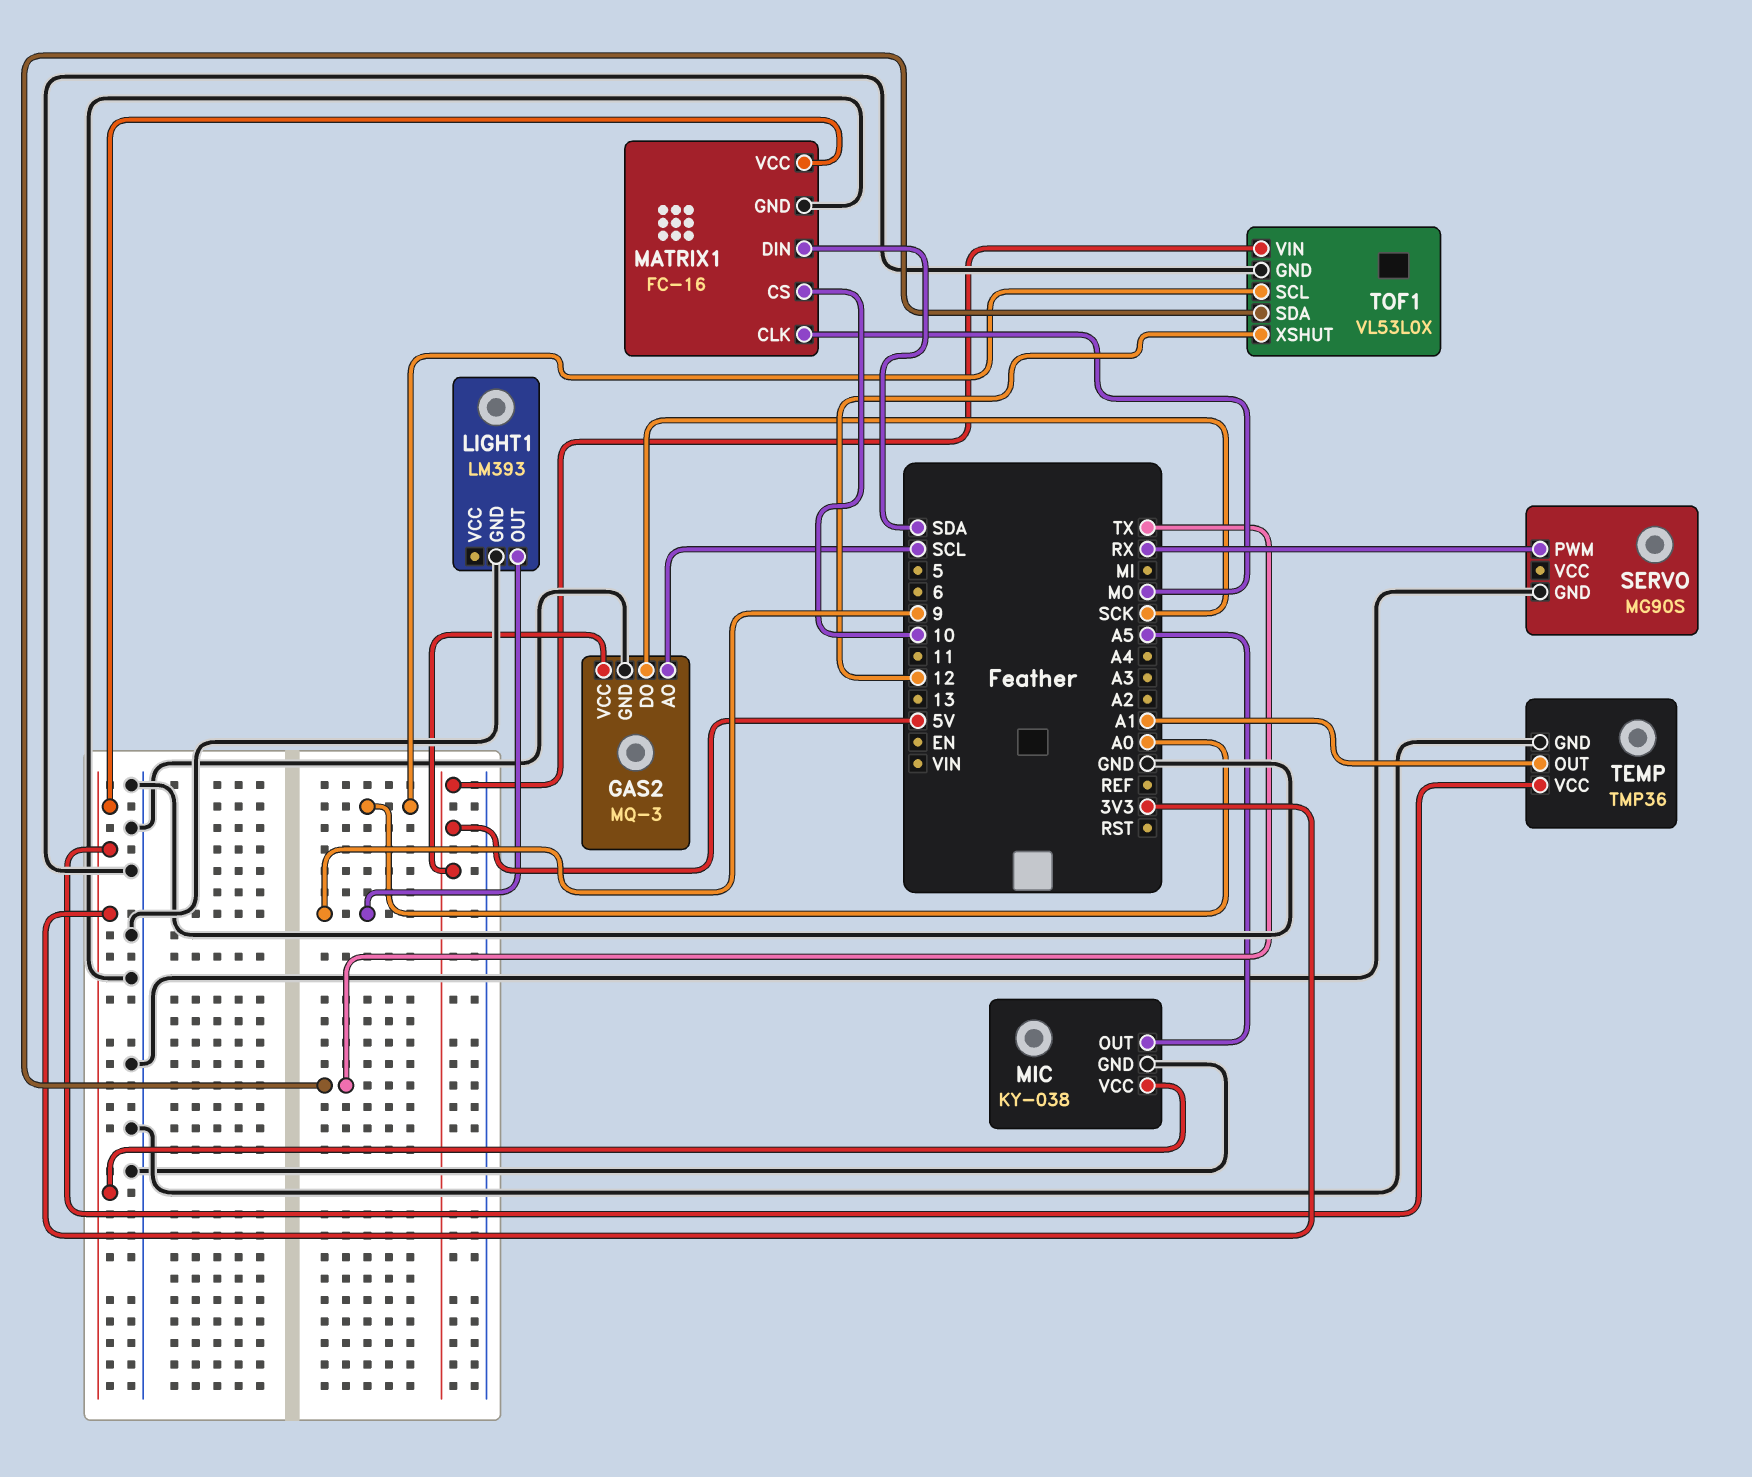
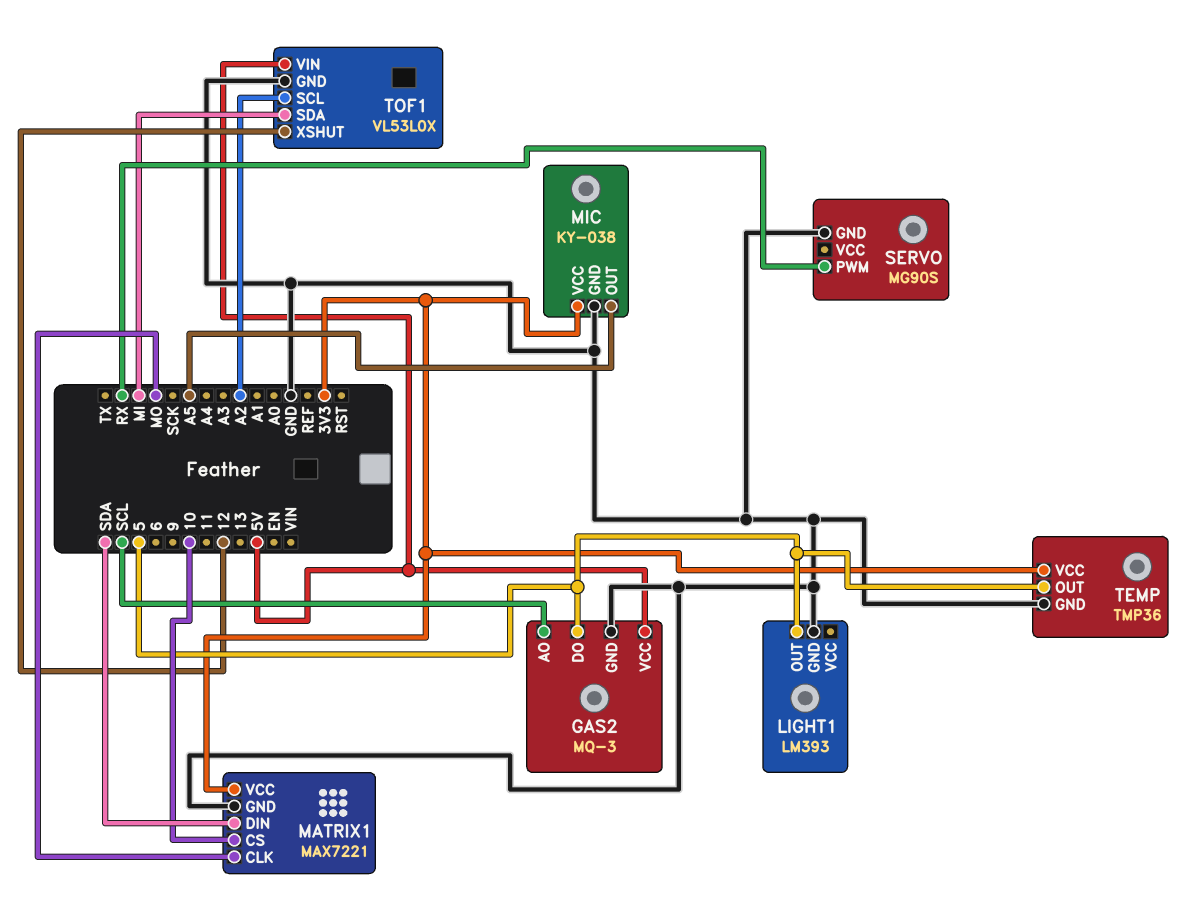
GAS2 pin DO: SCK -> 5
LIGHT1 pin OUT: 9 -> 5
MATRIX1: FC-16 -> MAX7221
TEMP pin OUT: A1 -> 5
TOF1 pin SCL: A0 -> A2
TOF1 pin SDA: TX -> MI

